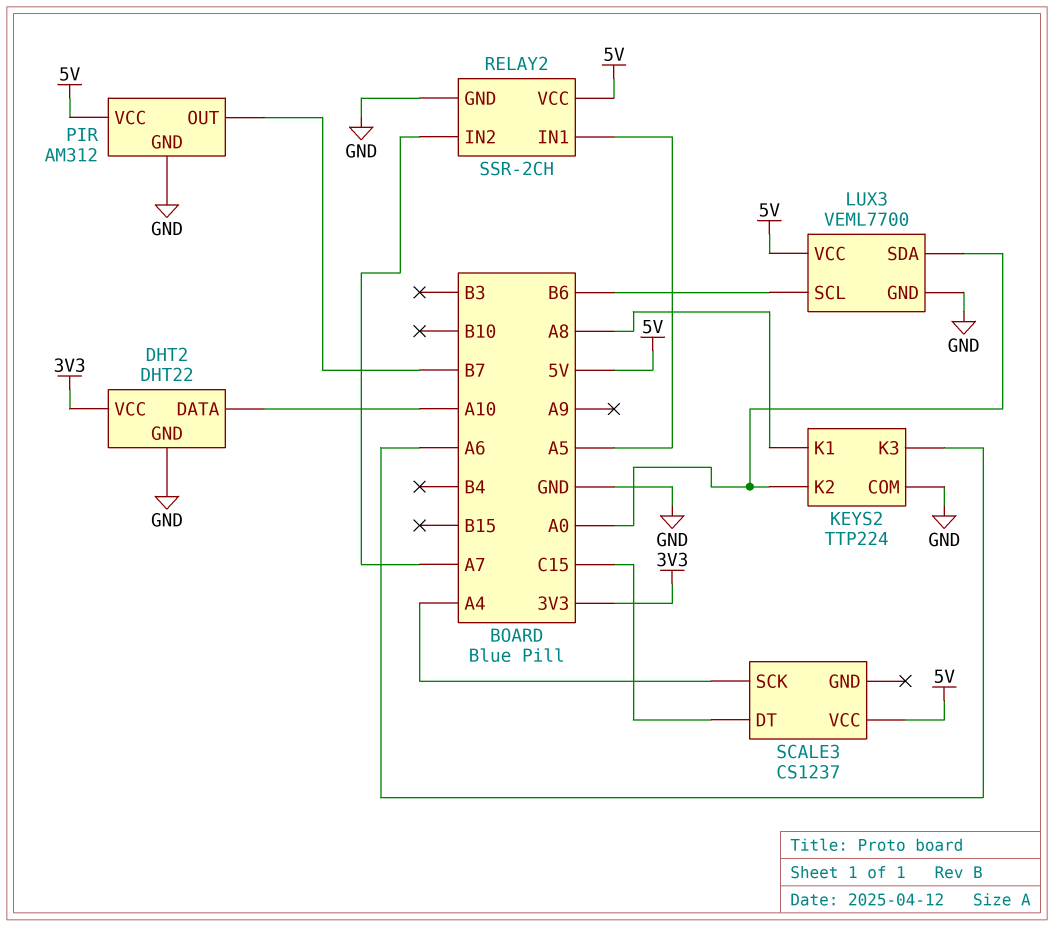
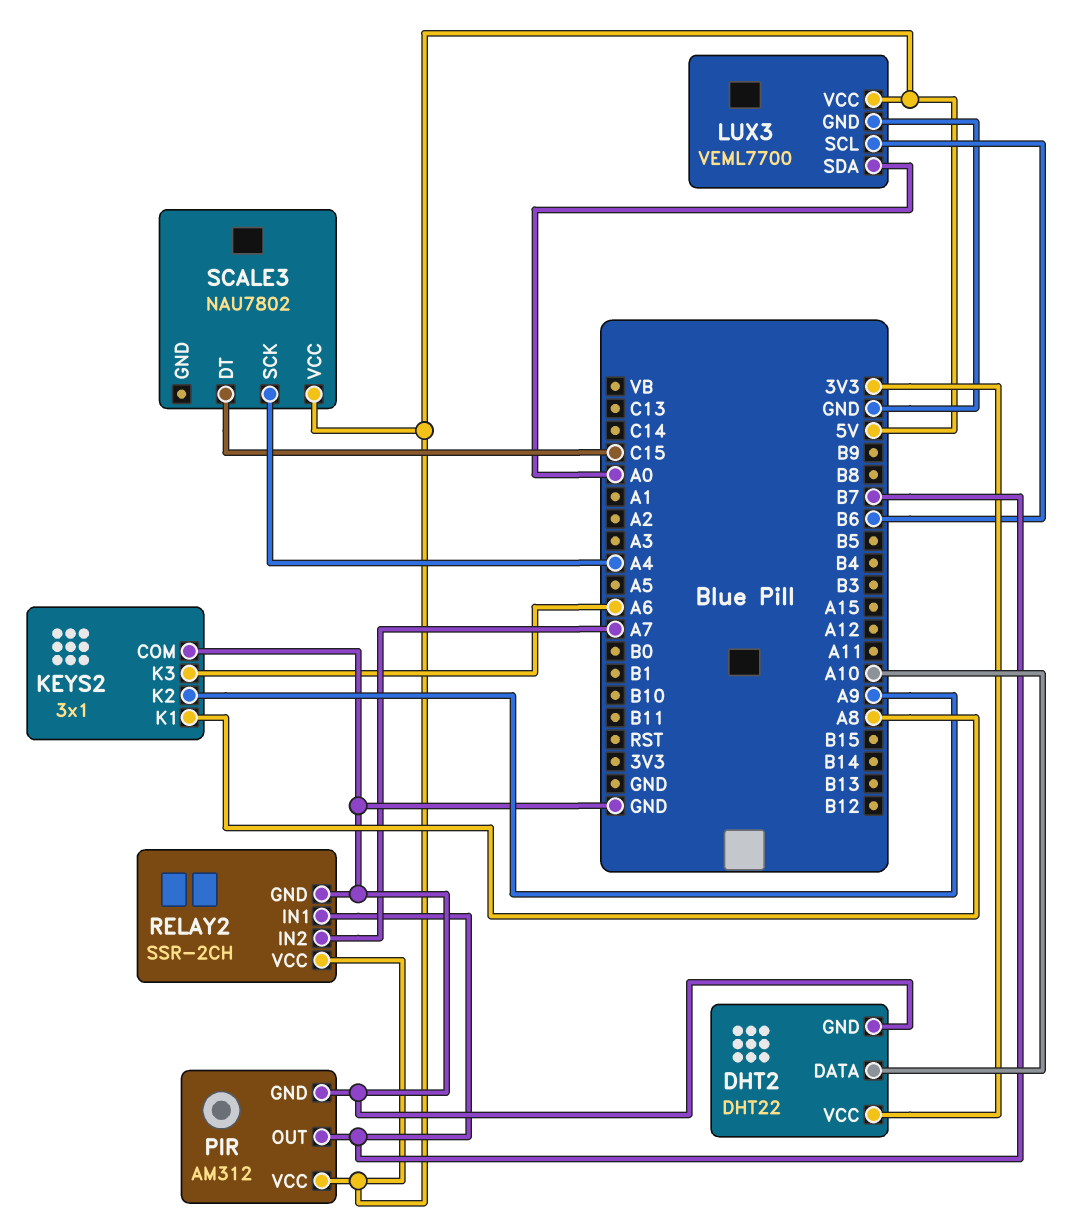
KEYS2: TTP224 -> 3x1
KEYS2 pin K2: A0 -> A9
RELAY2 pin IN1: A5 -> B7
SCALE3: CS1237 -> NAU7802

